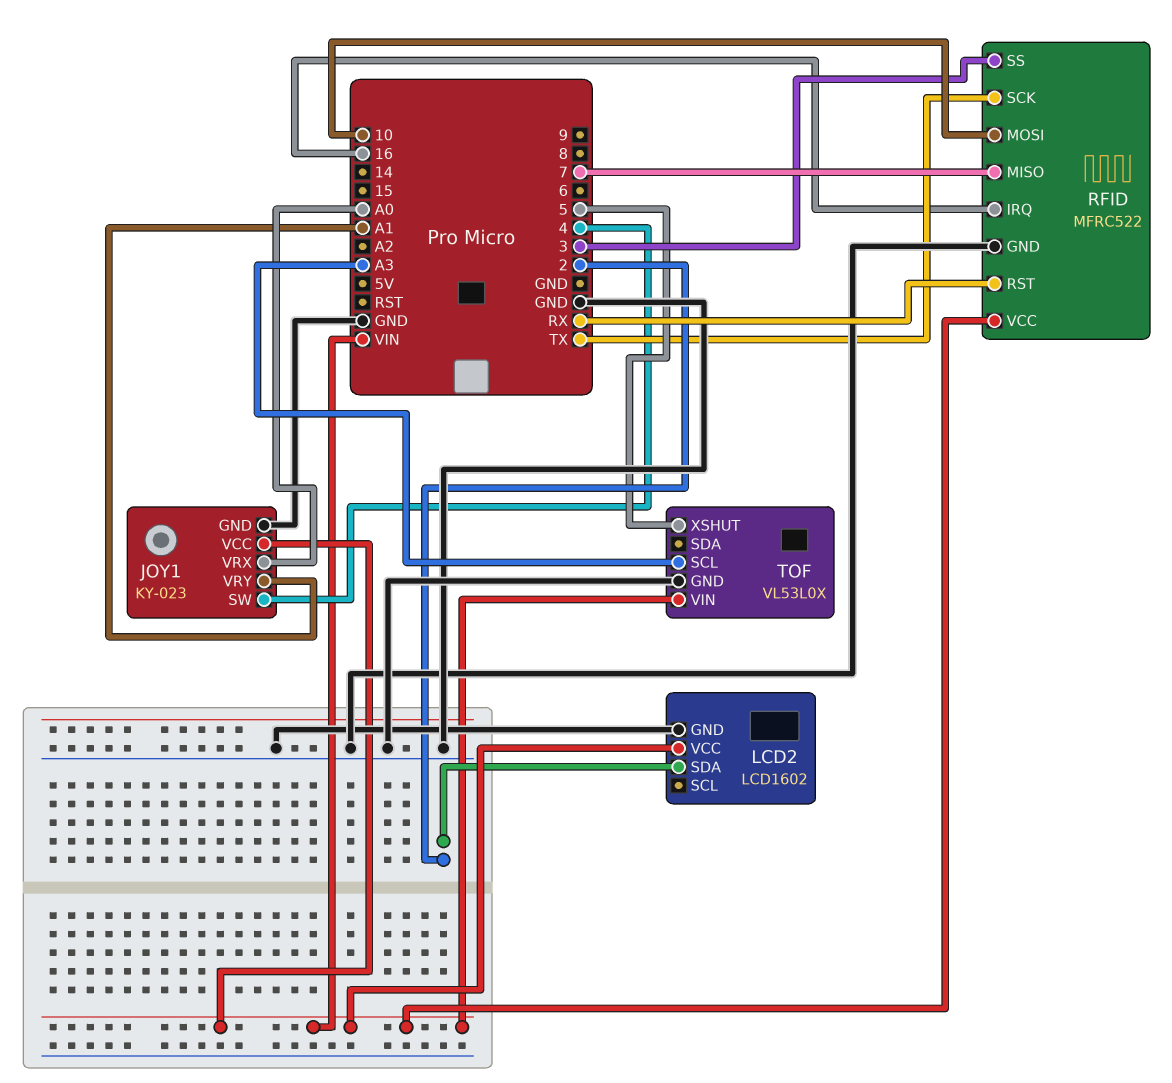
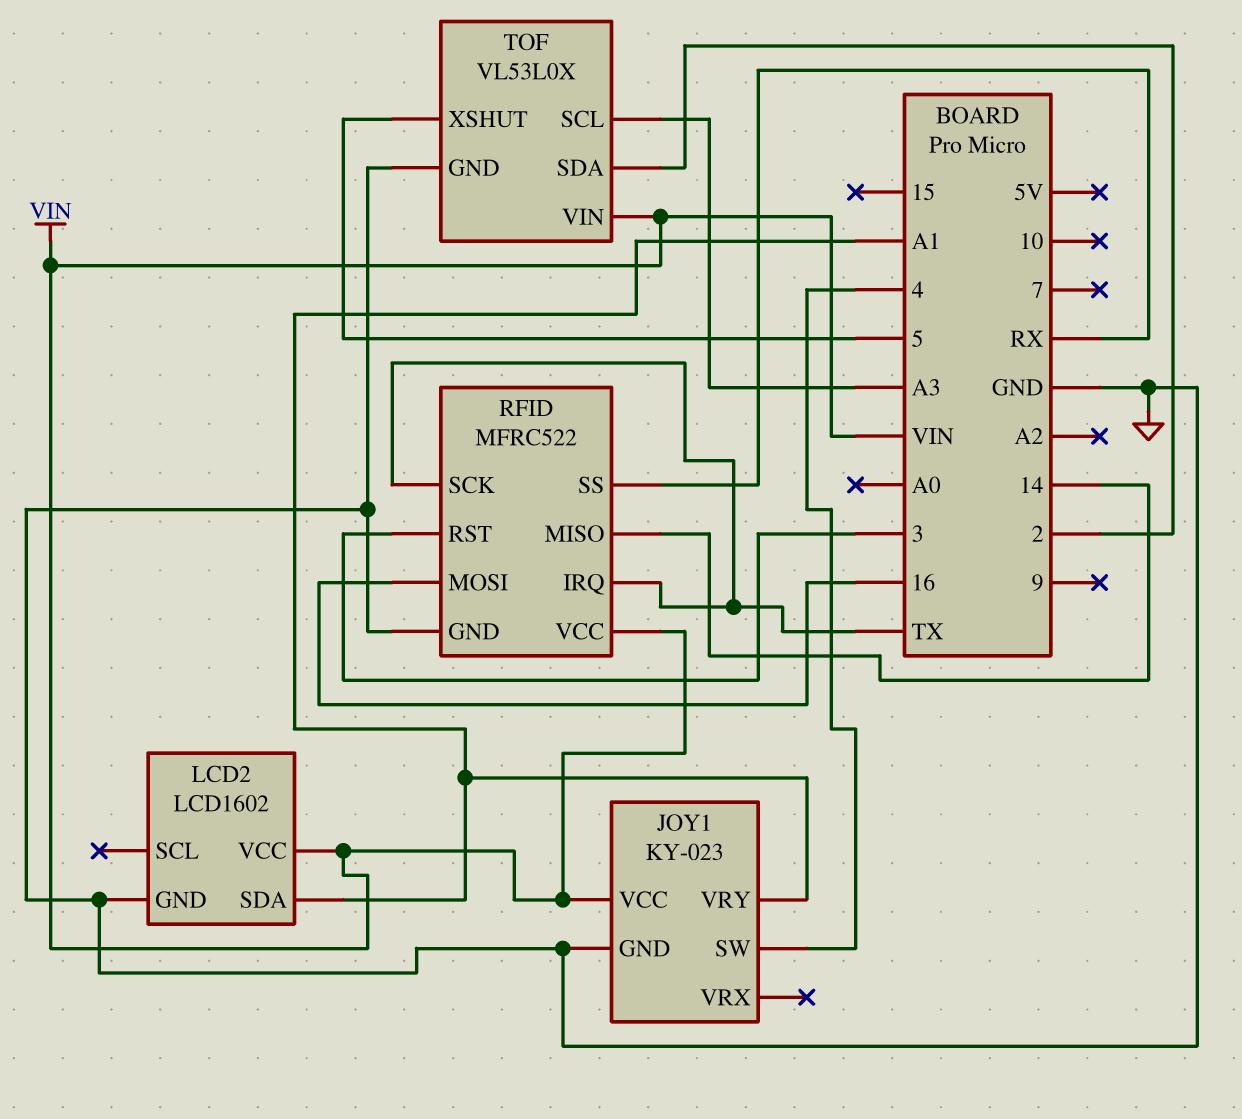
JOY1 pin VRX: A0 -> none
LCD2 pin SDA: 2 -> A1
RFID pin IRQ: 16 -> TX
RFID pin MISO: 7 -> 14
RFID pin MOSI: 10 -> 16
RFID pin RST: RX -> 3
RFID pin SS: 3 -> RX
TOF pin SDA: none -> 2

